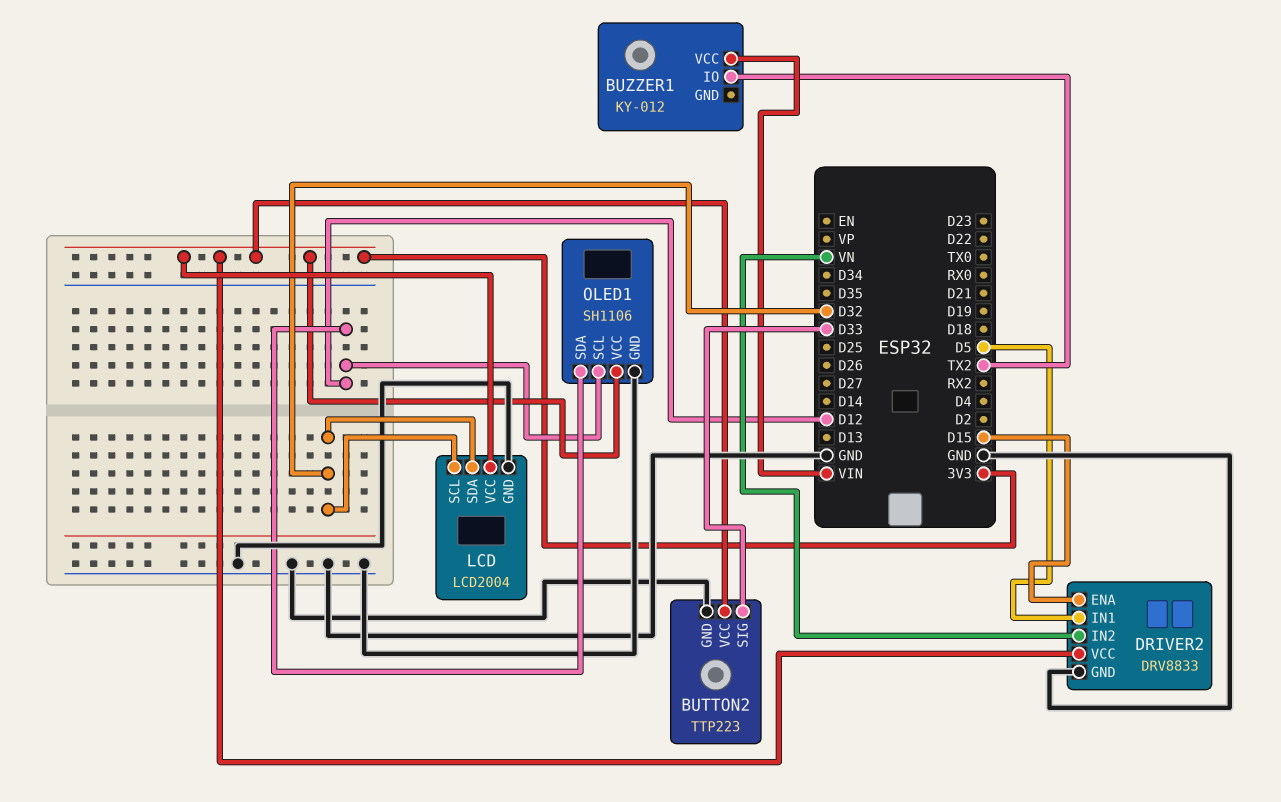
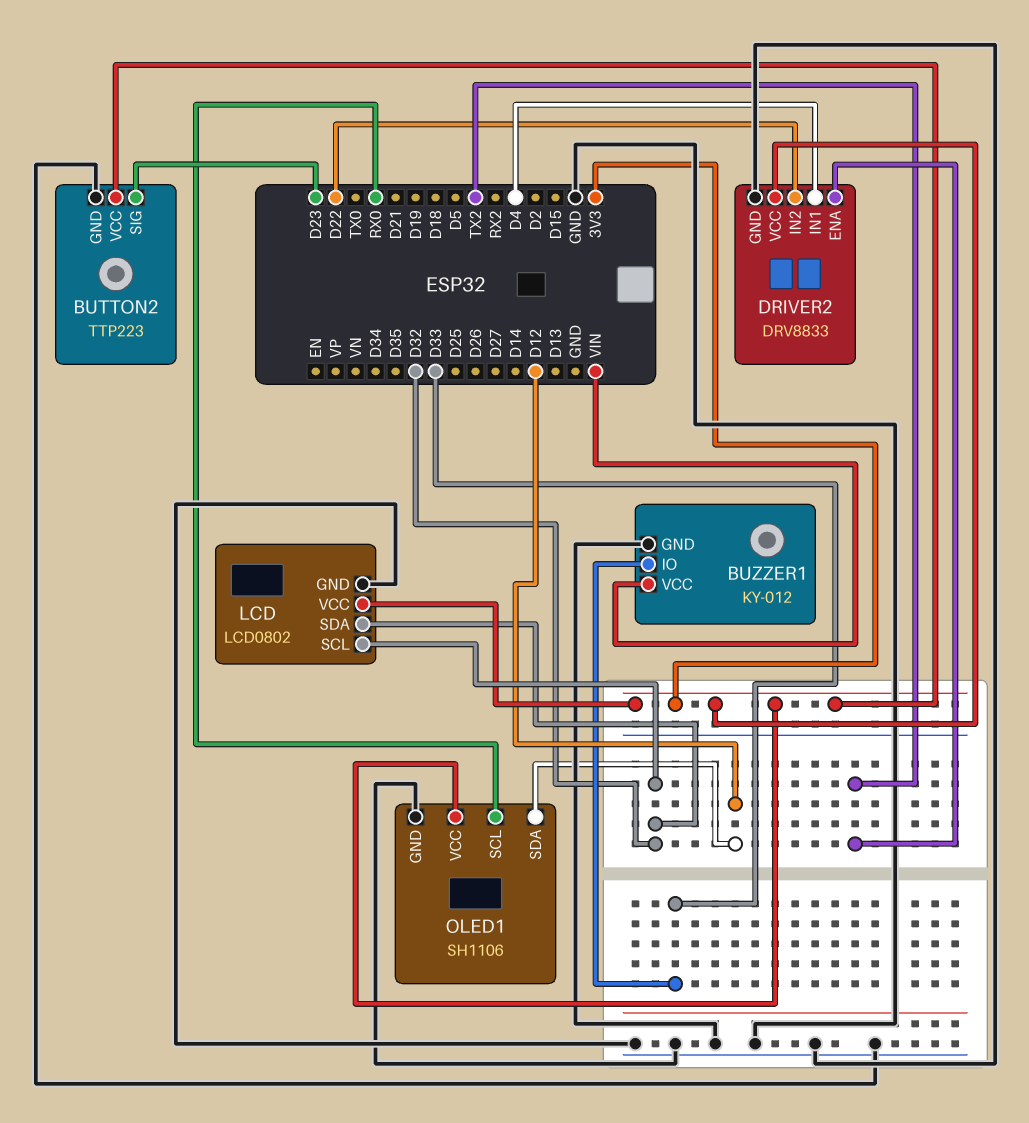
BUTTON2 pin SIG: D33 -> D23
BUZZER1 pin GND: none -> GND
BUZZER1 pin IO: TX2 -> D33
DRIVER2 pin ENA: D15 -> TX2
DRIVER2 pin IN1: D5 -> D4
DRIVER2 pin IN2: VN -> D22
LCD: LCD2004 -> LCD0802
OLED1 pin SCL: D12 -> RX0

